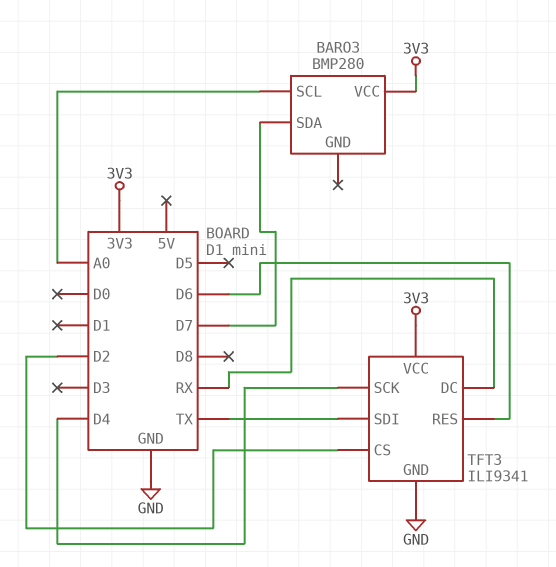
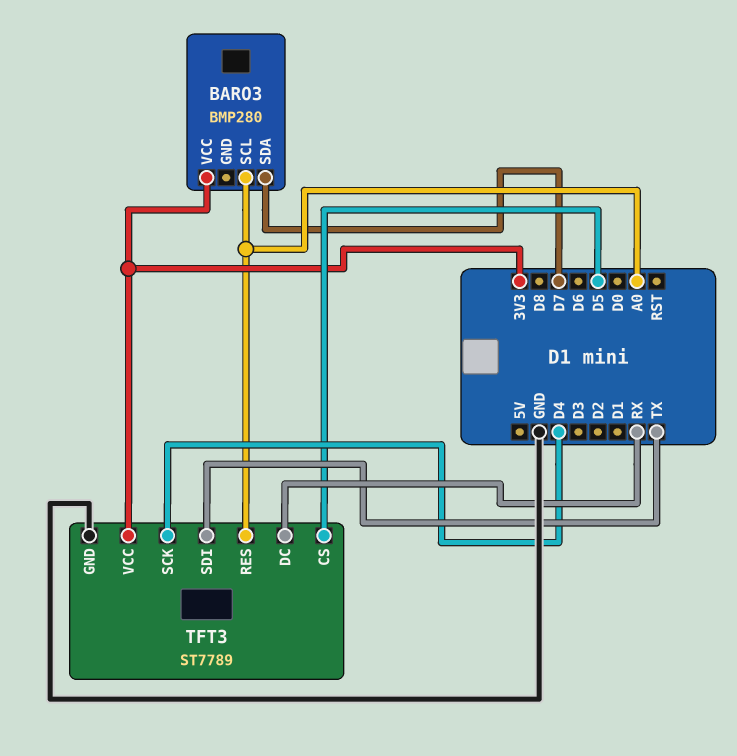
TFT3: ILI9341 -> ST7789
TFT3 pin CS: D2 -> D5
TFT3 pin RES: D6 -> A0

